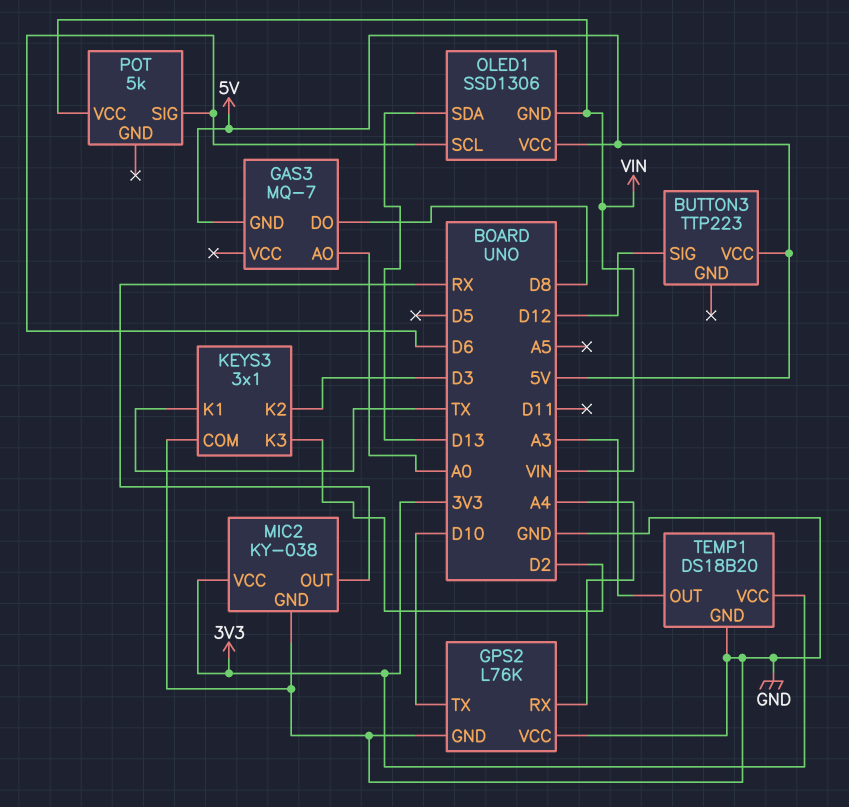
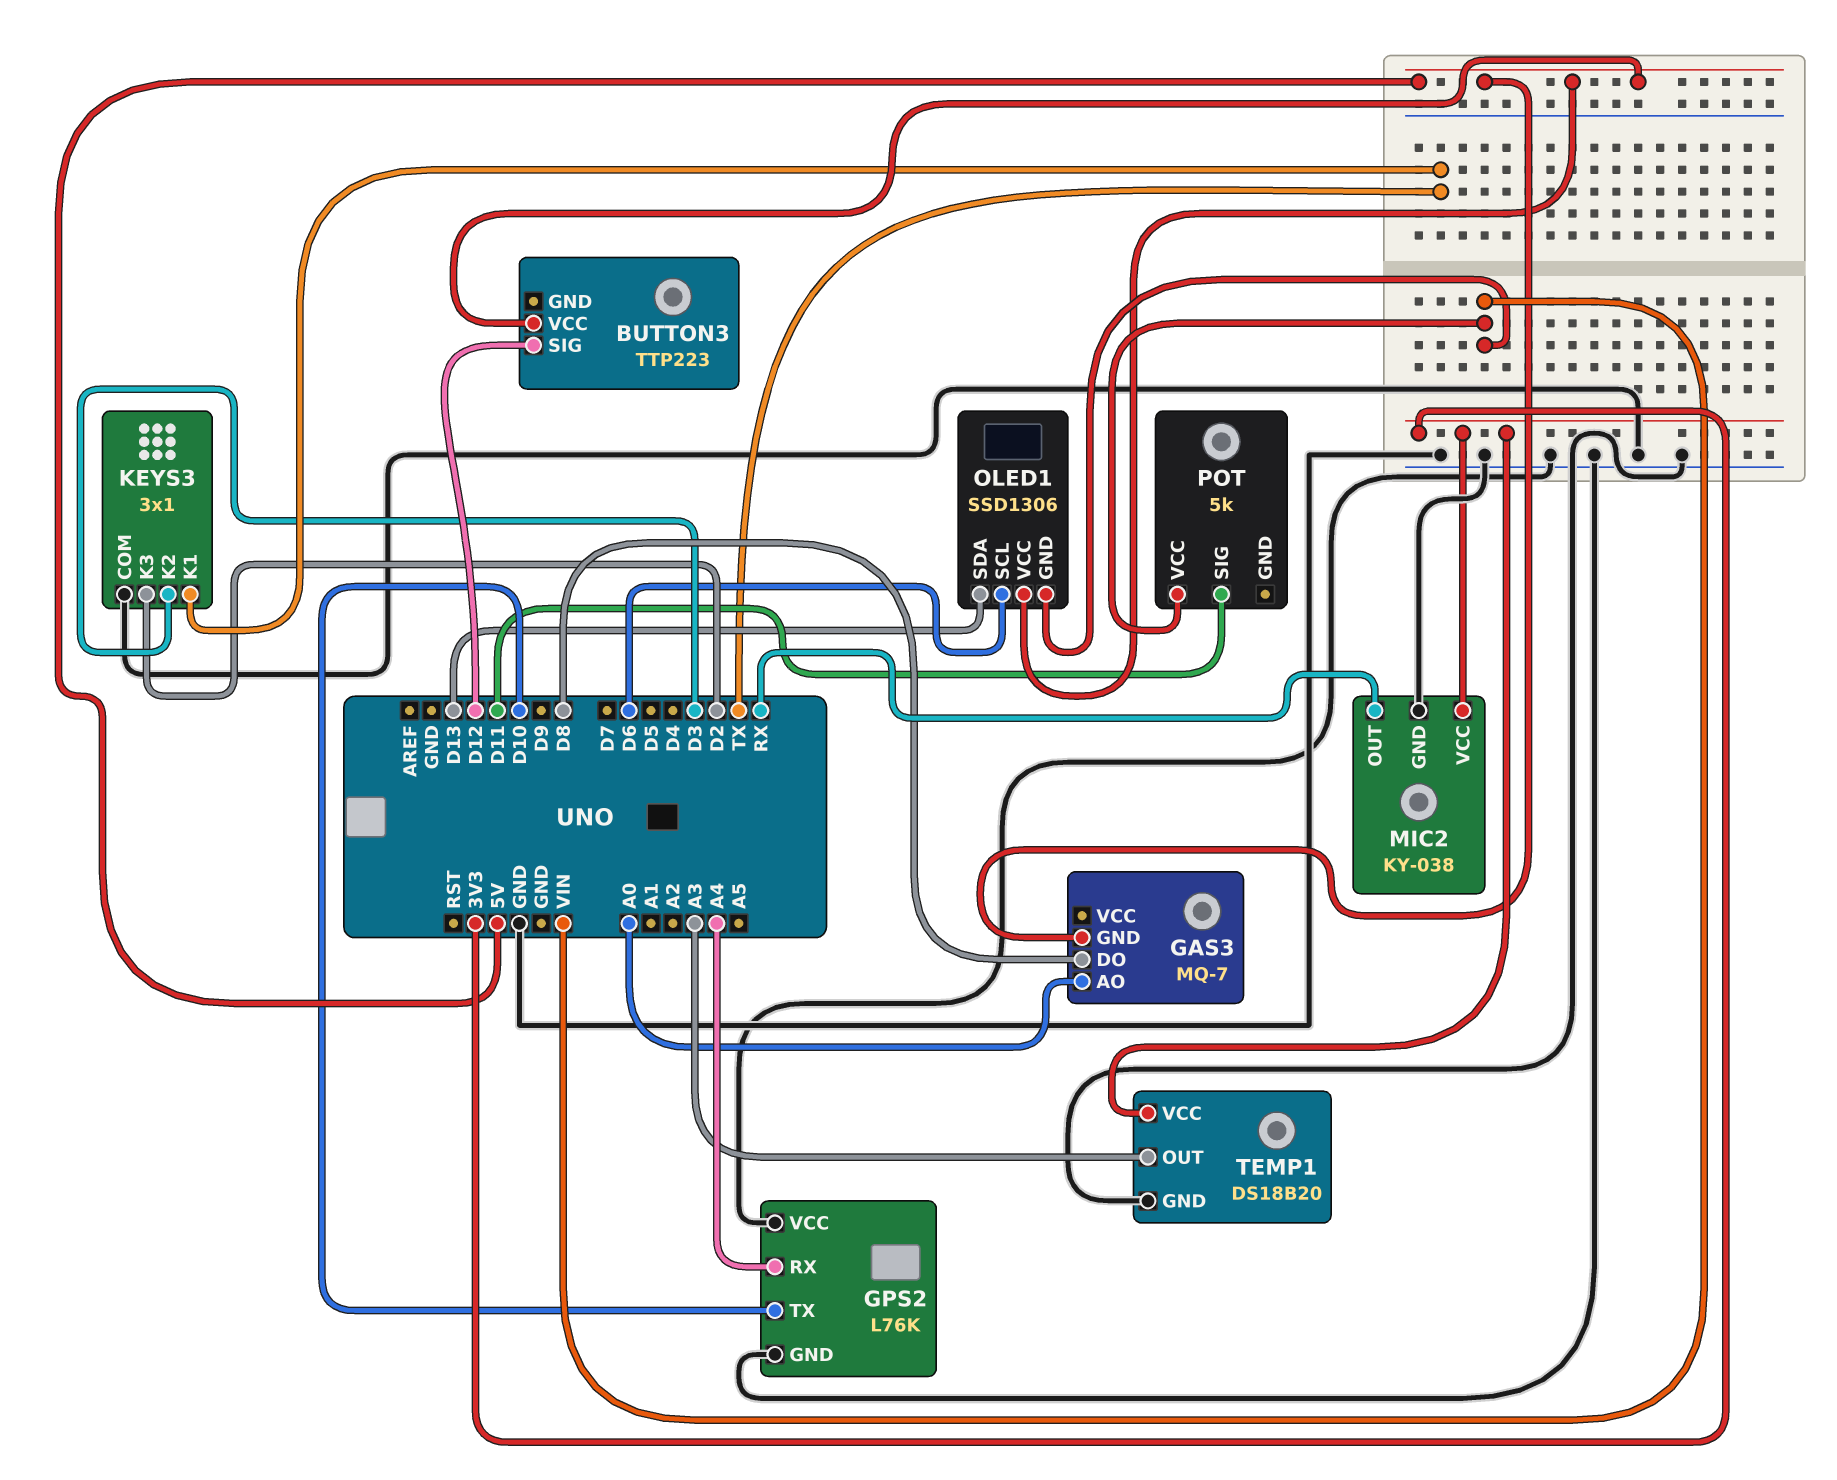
POT pin SIG: D6 -> D11

